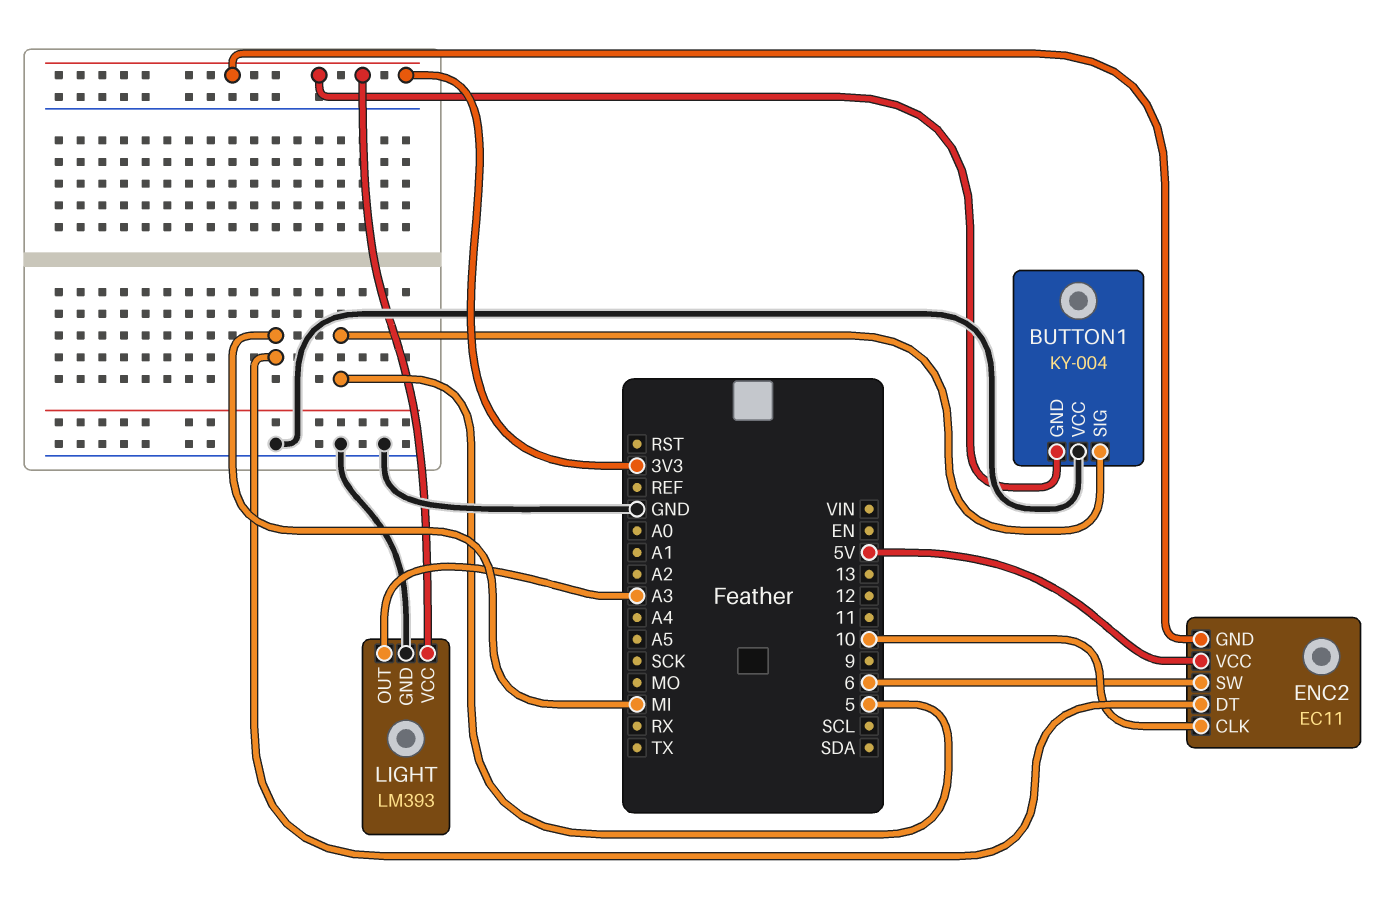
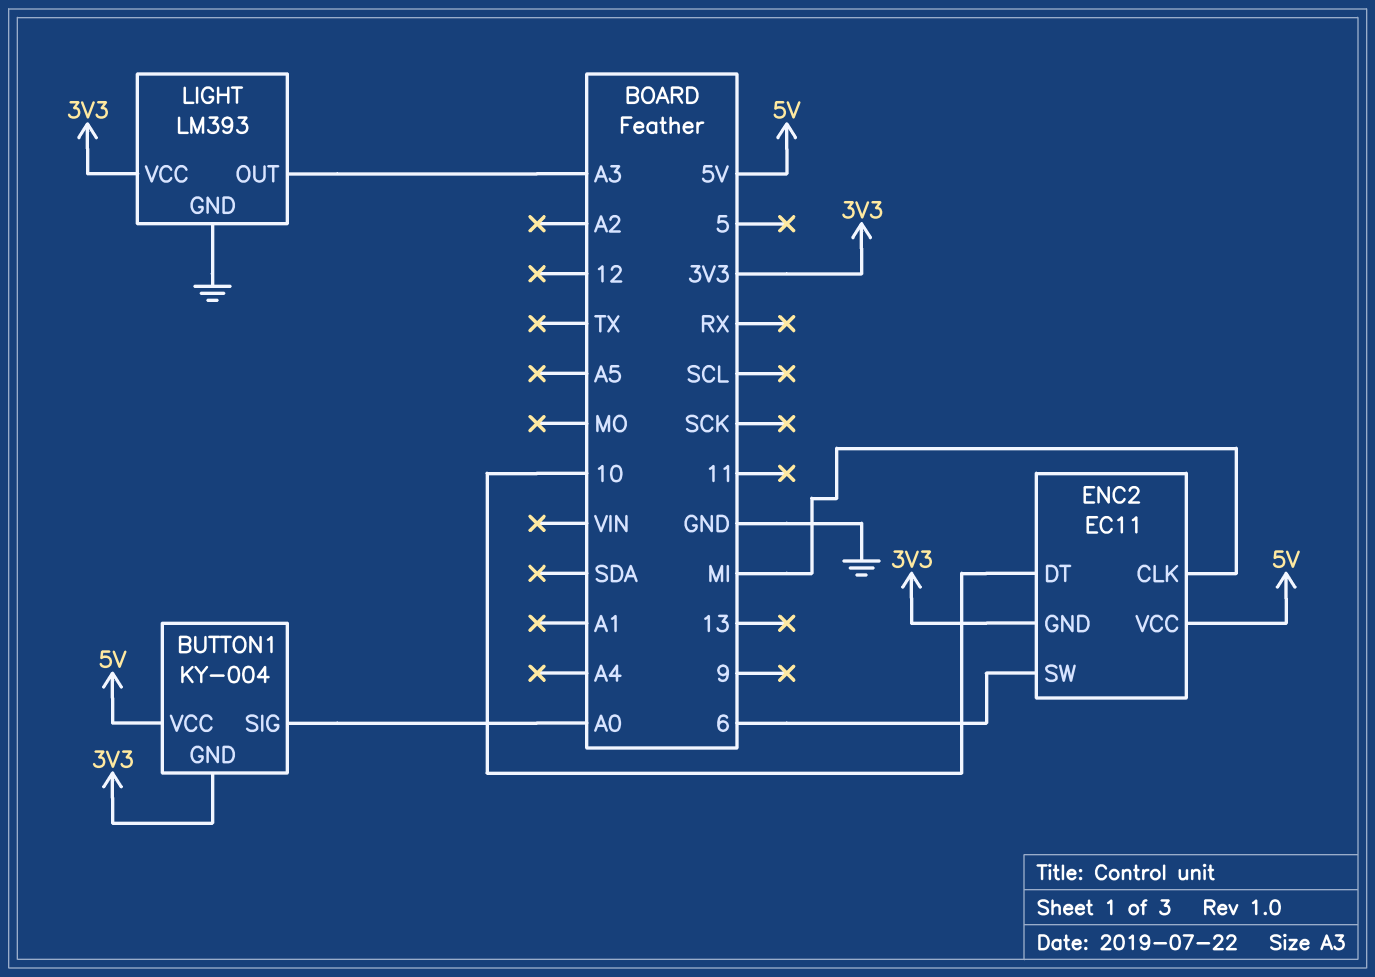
BUTTON1 pin SIG: 5 -> A0
BUTTON1 pin VCC: GND -> 5V
ENC2 pin CLK: 10 -> MI
ENC2 pin DT: MI -> 10

